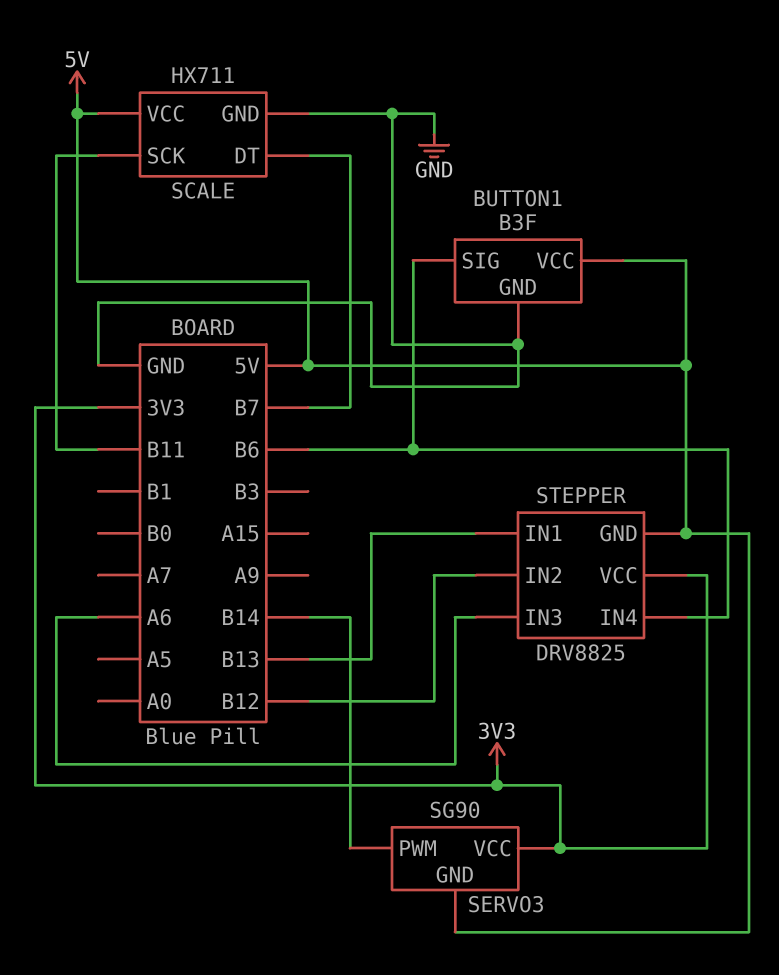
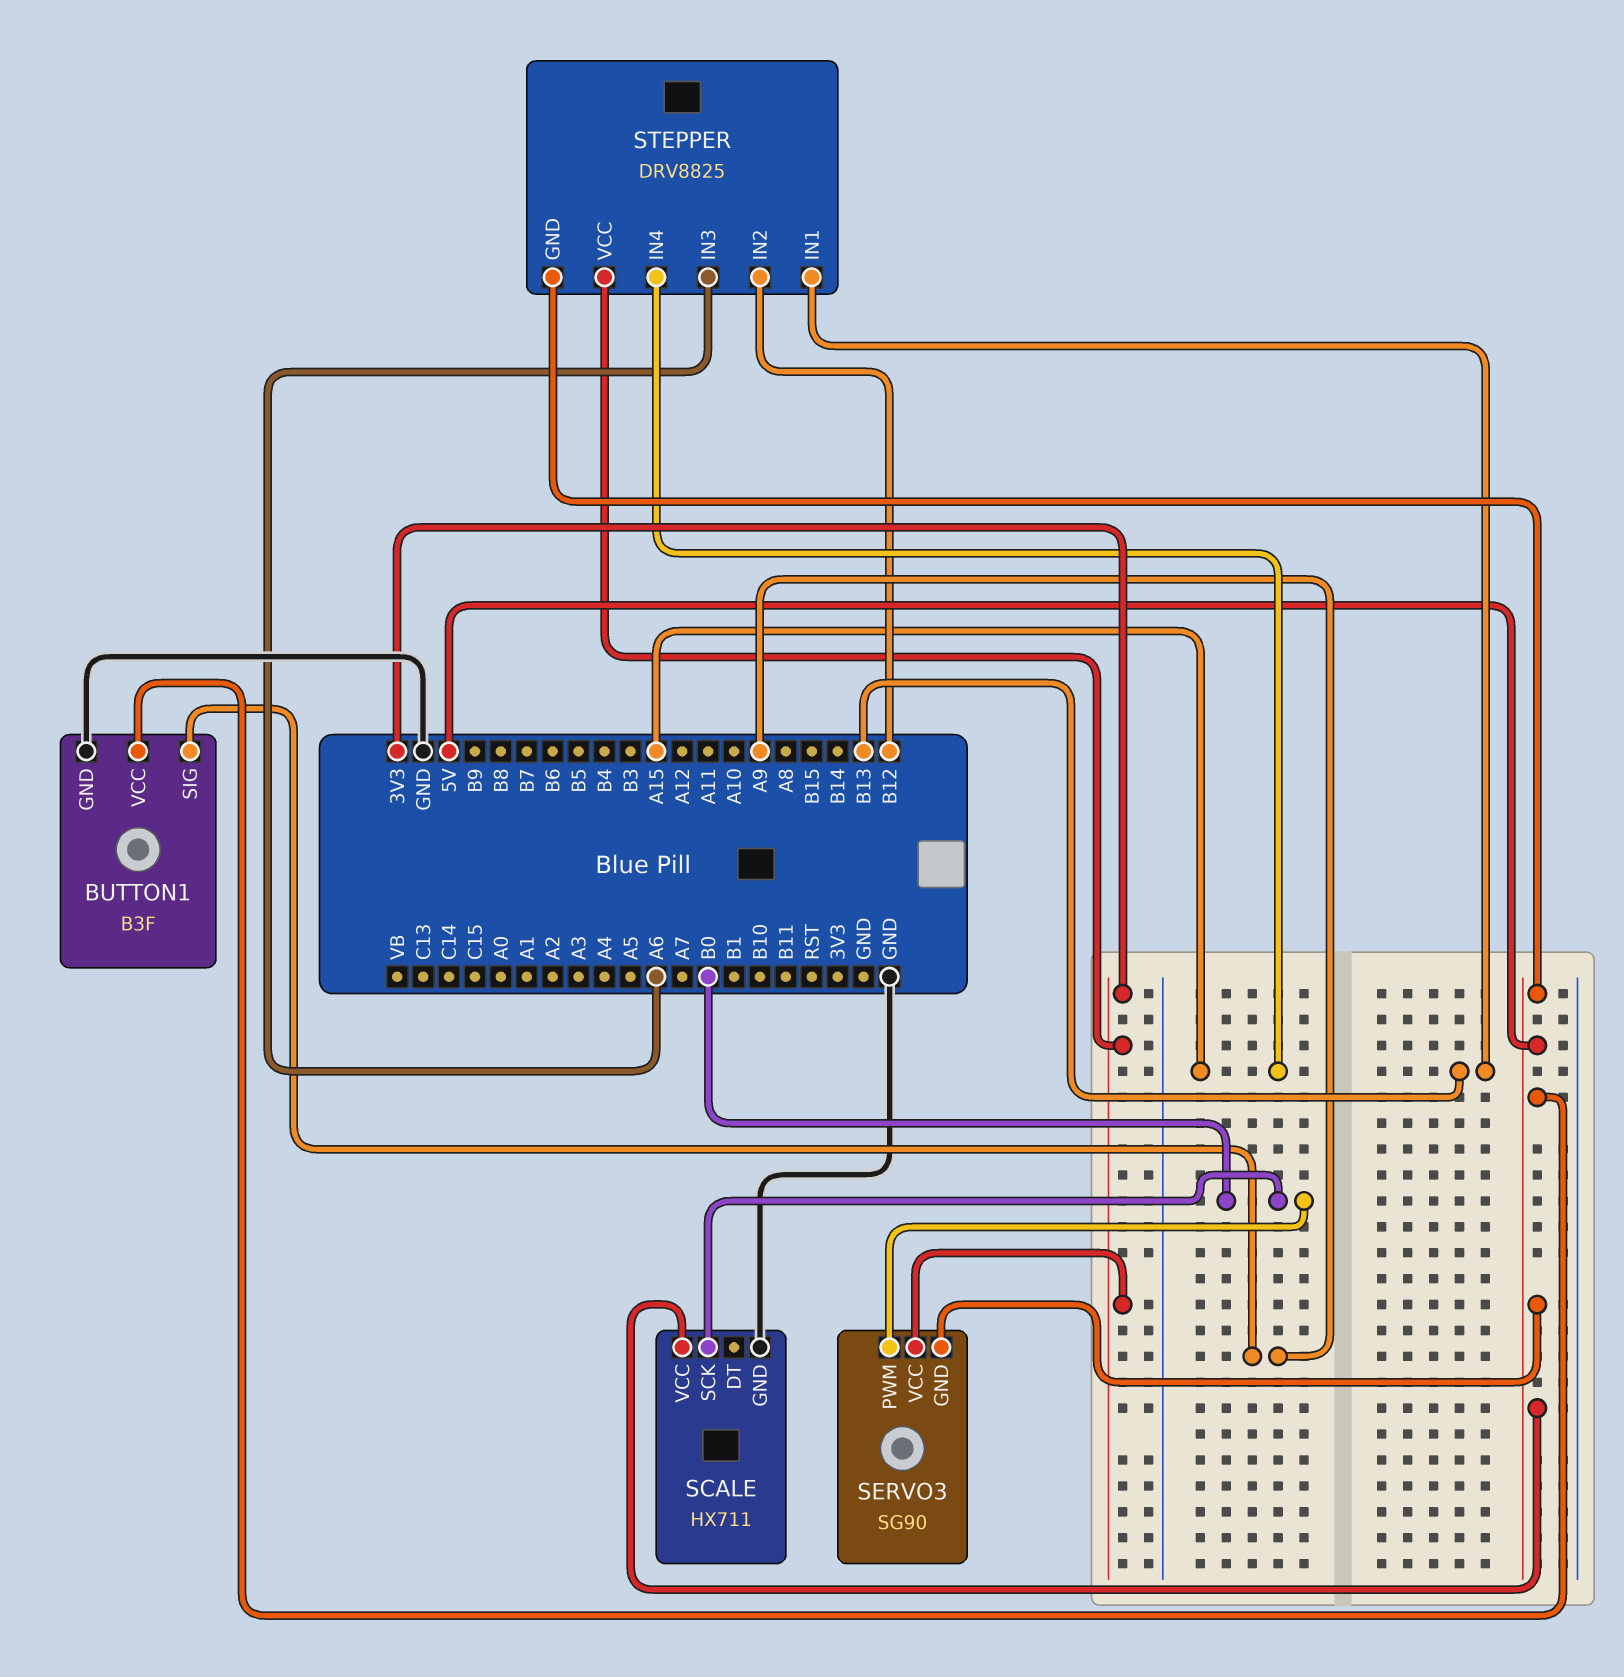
BUTTON1 pin SIG: B6 -> A9
SCALE pin DT: B7 -> none
SCALE pin SCK: B11 -> B0
SERVO3 pin PWM: B14 -> B0
STEPPER pin IN4: B6 -> A15

